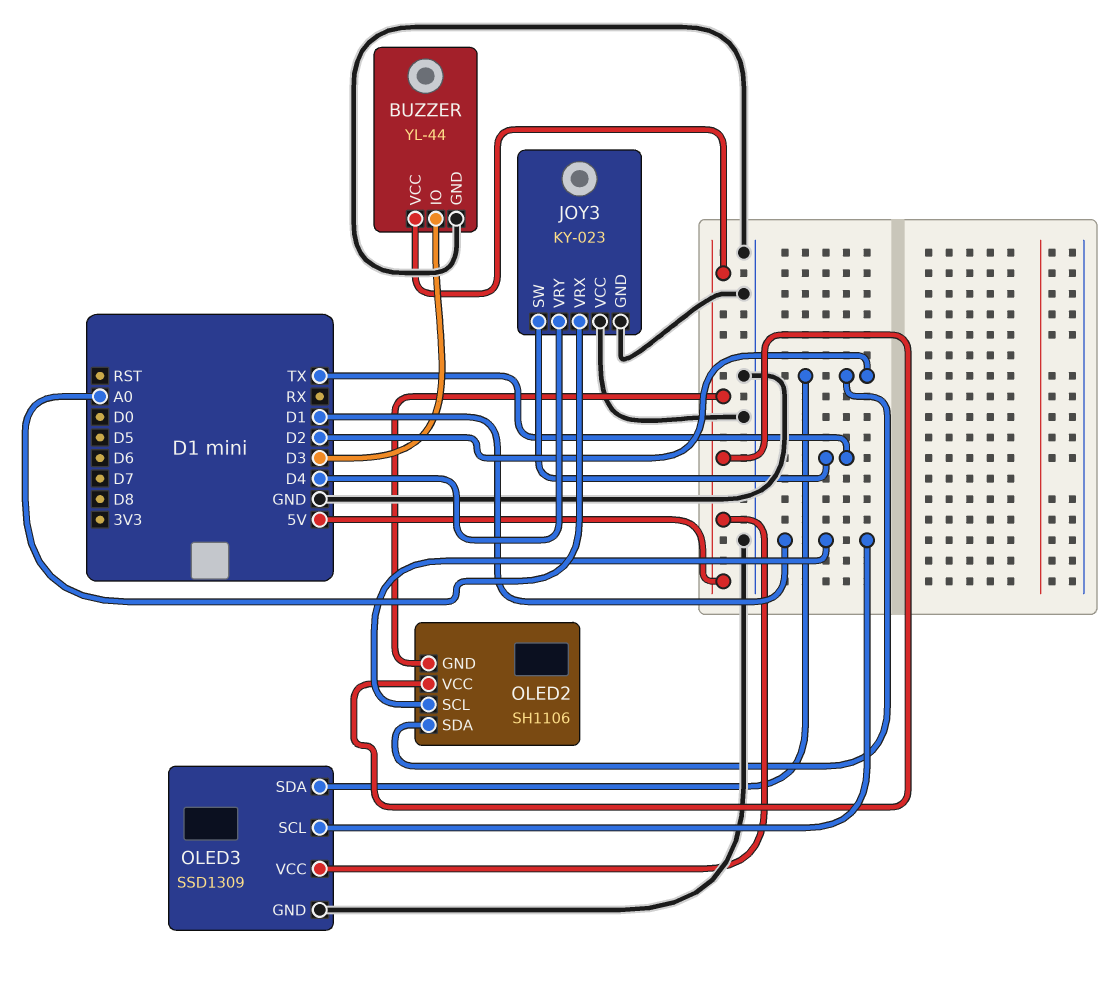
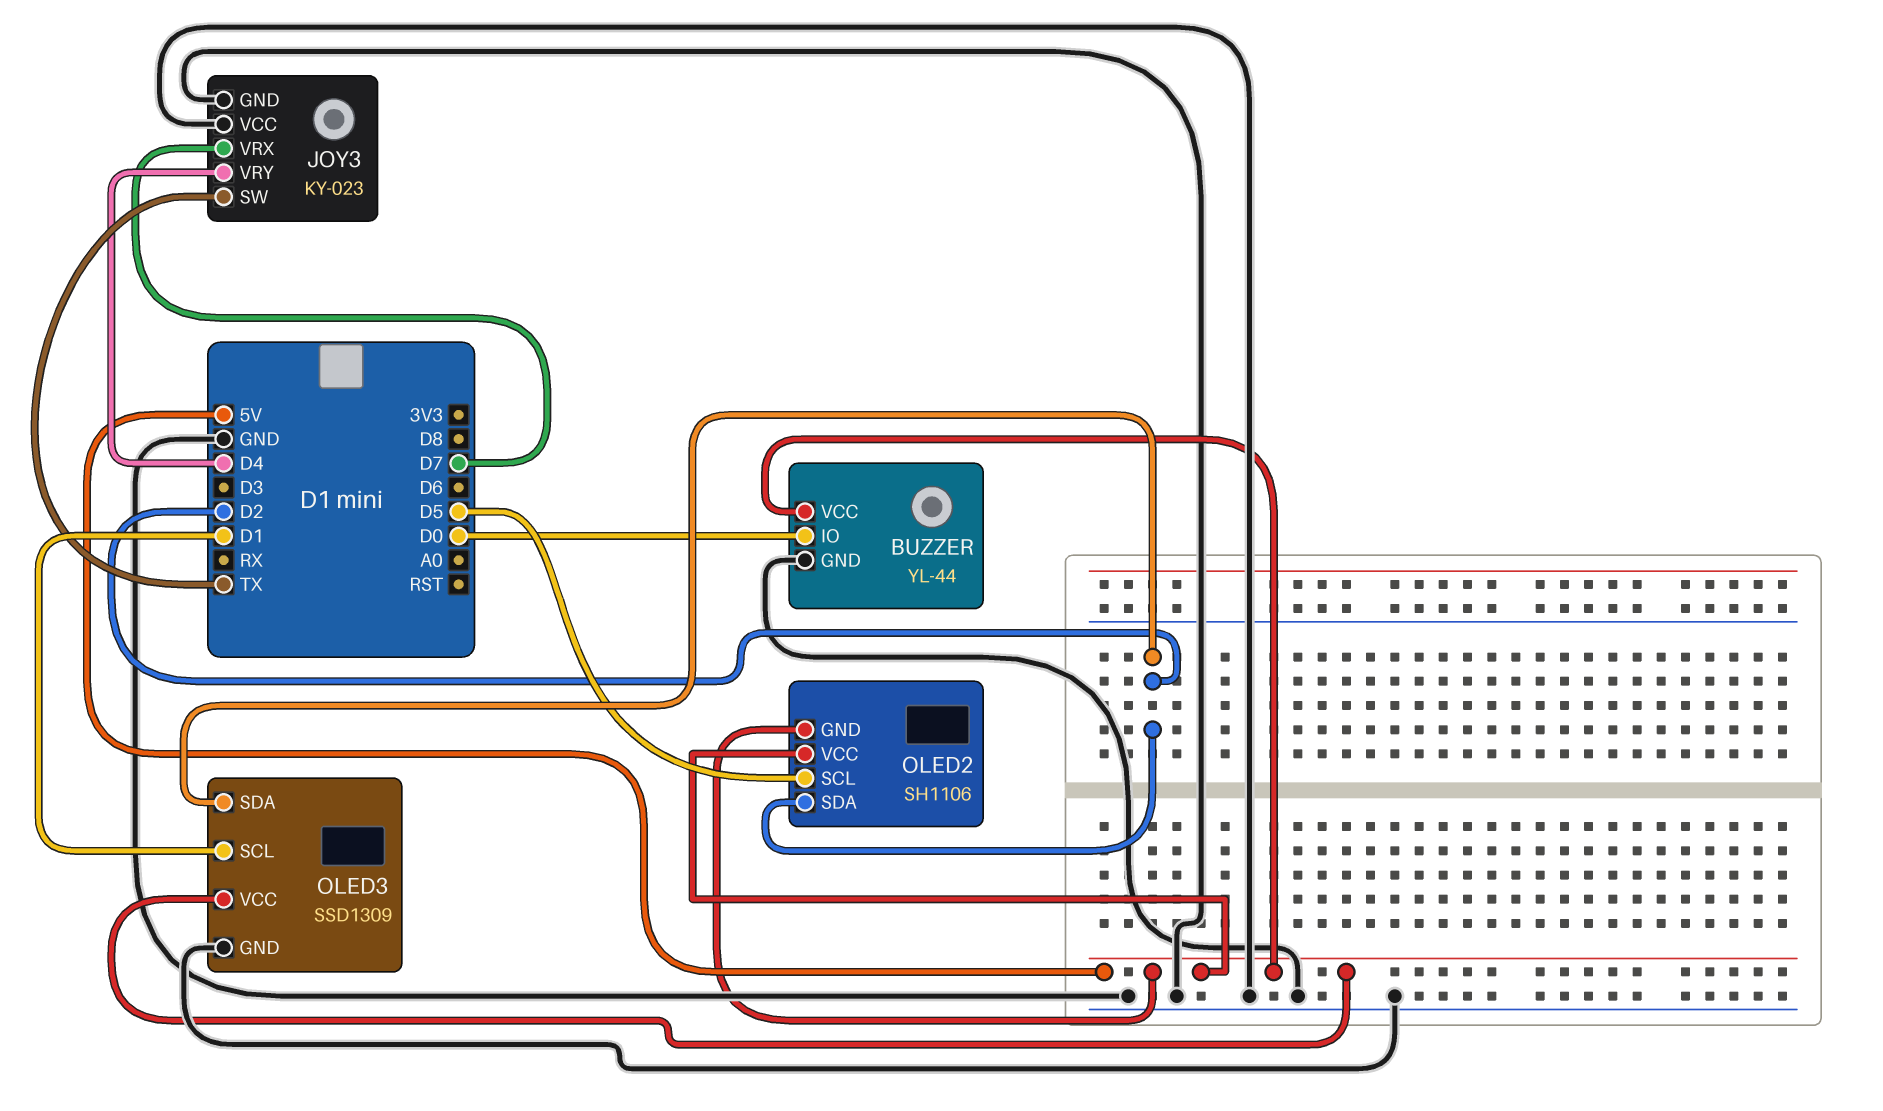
BUZZER pin IO: D3 -> D0
JOY3 pin VRX: A0 -> D7
OLED2 pin SCL: D1 -> D5

